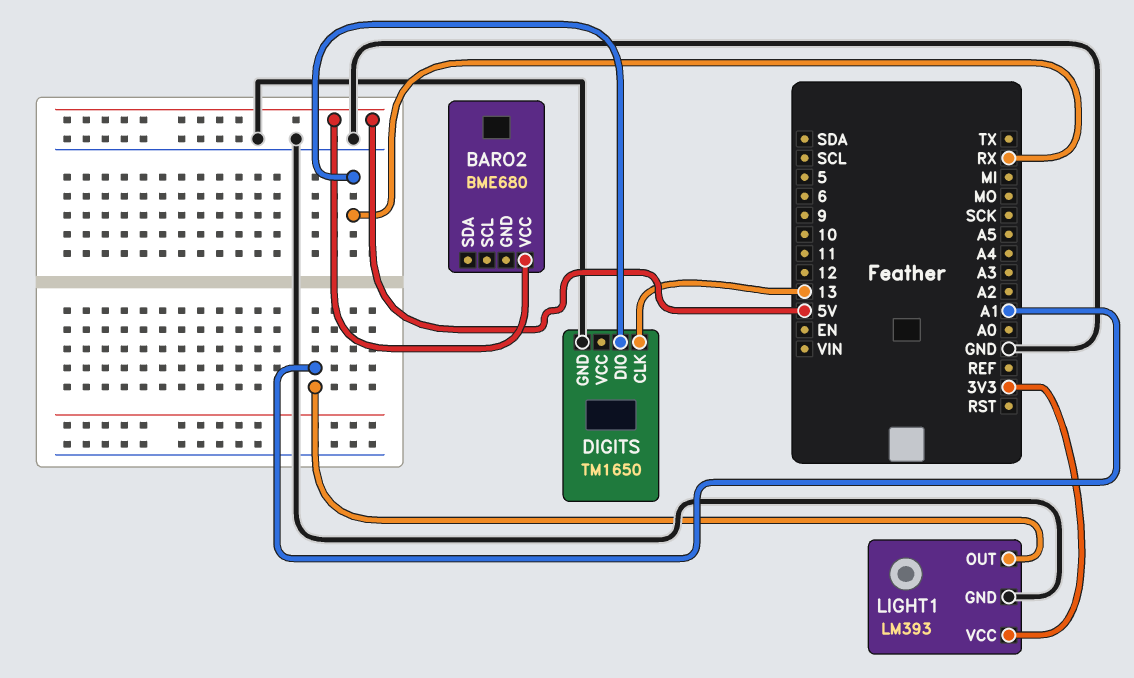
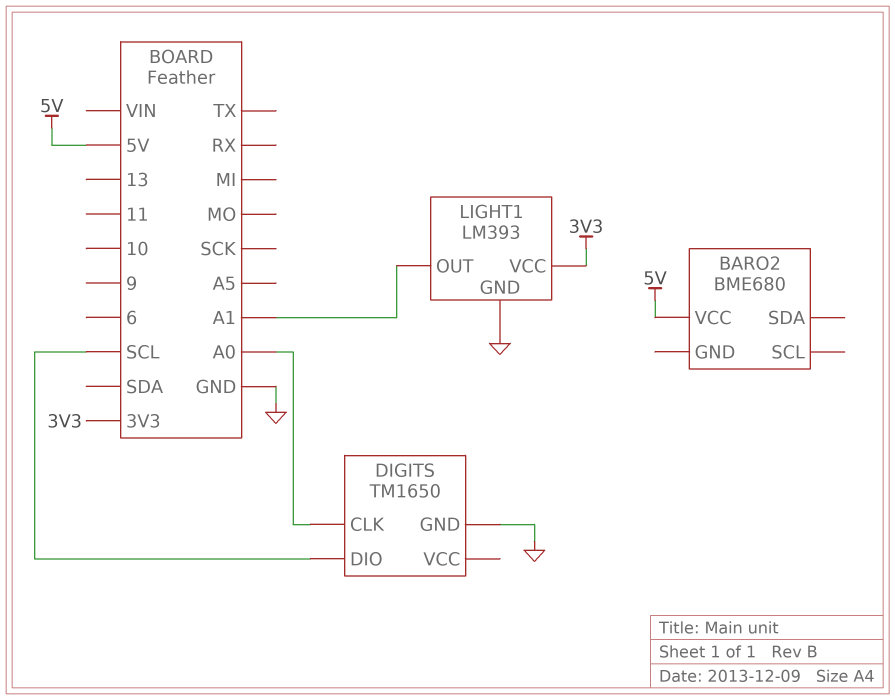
DIGITS pin CLK: 13 -> A0
DIGITS pin DIO: RX -> SCL

